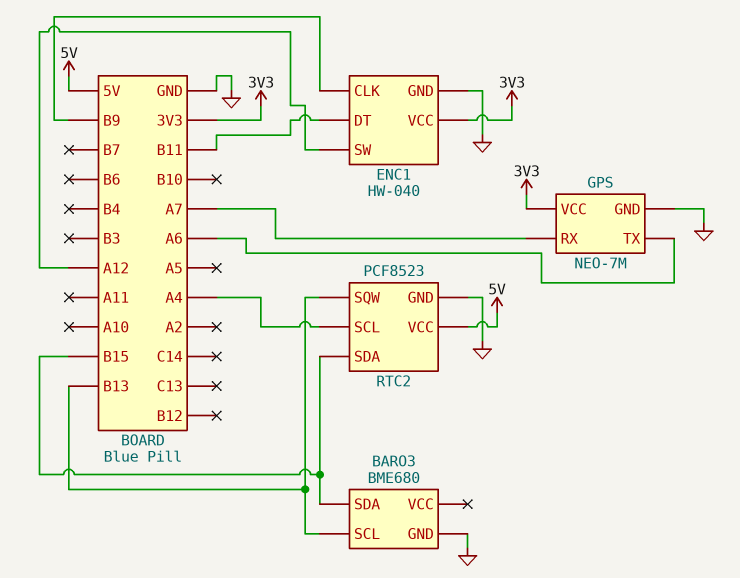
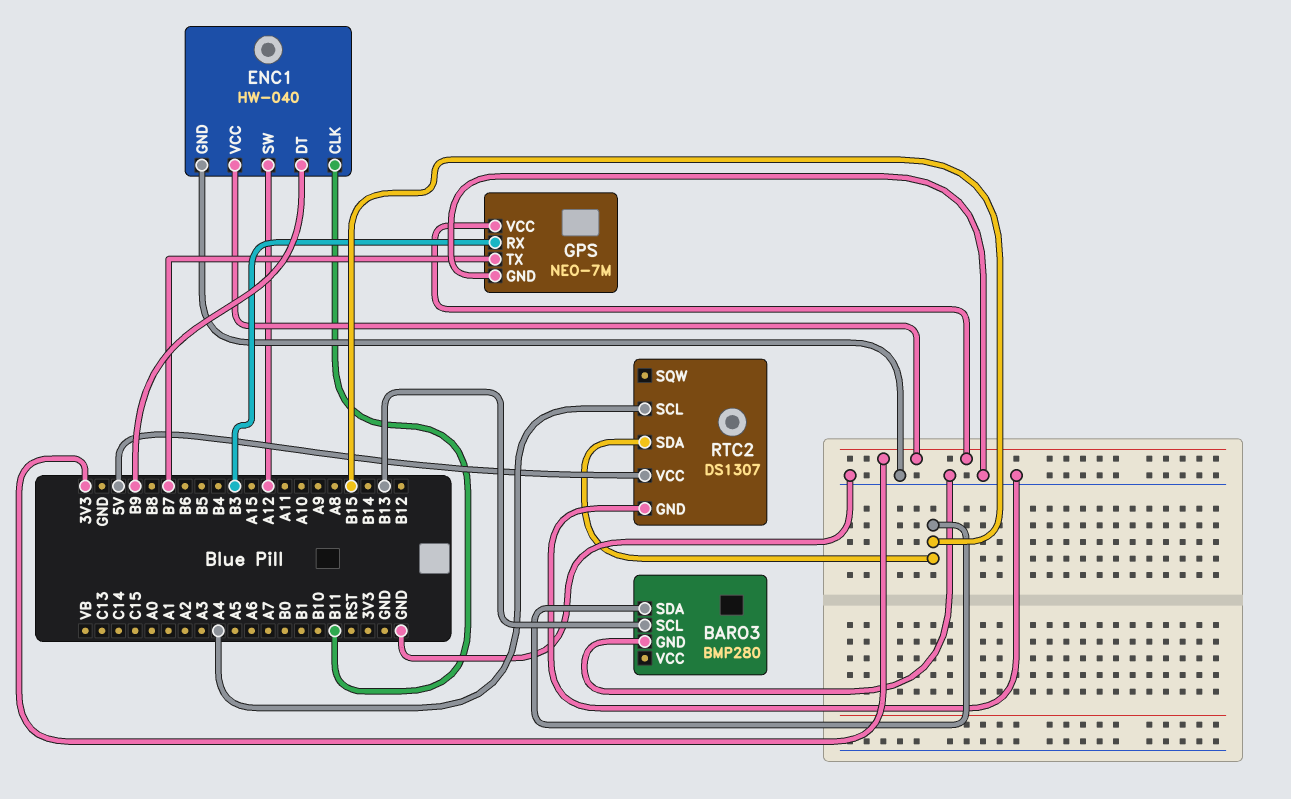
BARO3: BME680 -> BMP280
ENC1 pin CLK: B9 -> B11
ENC1 pin DT: B11 -> B9
GPS pin RX: A7 -> B3
GPS pin TX: A6 -> B7
RTC2: PCF8523 -> DS1307
RTC2 pin SQW: B13 -> none

